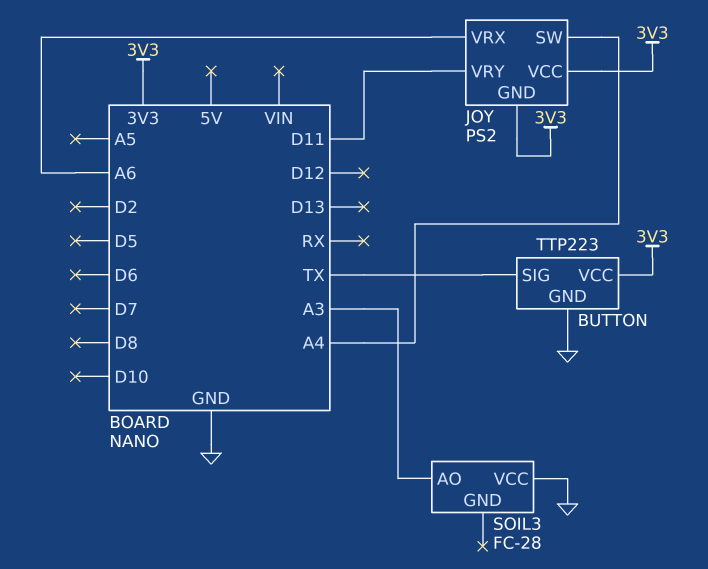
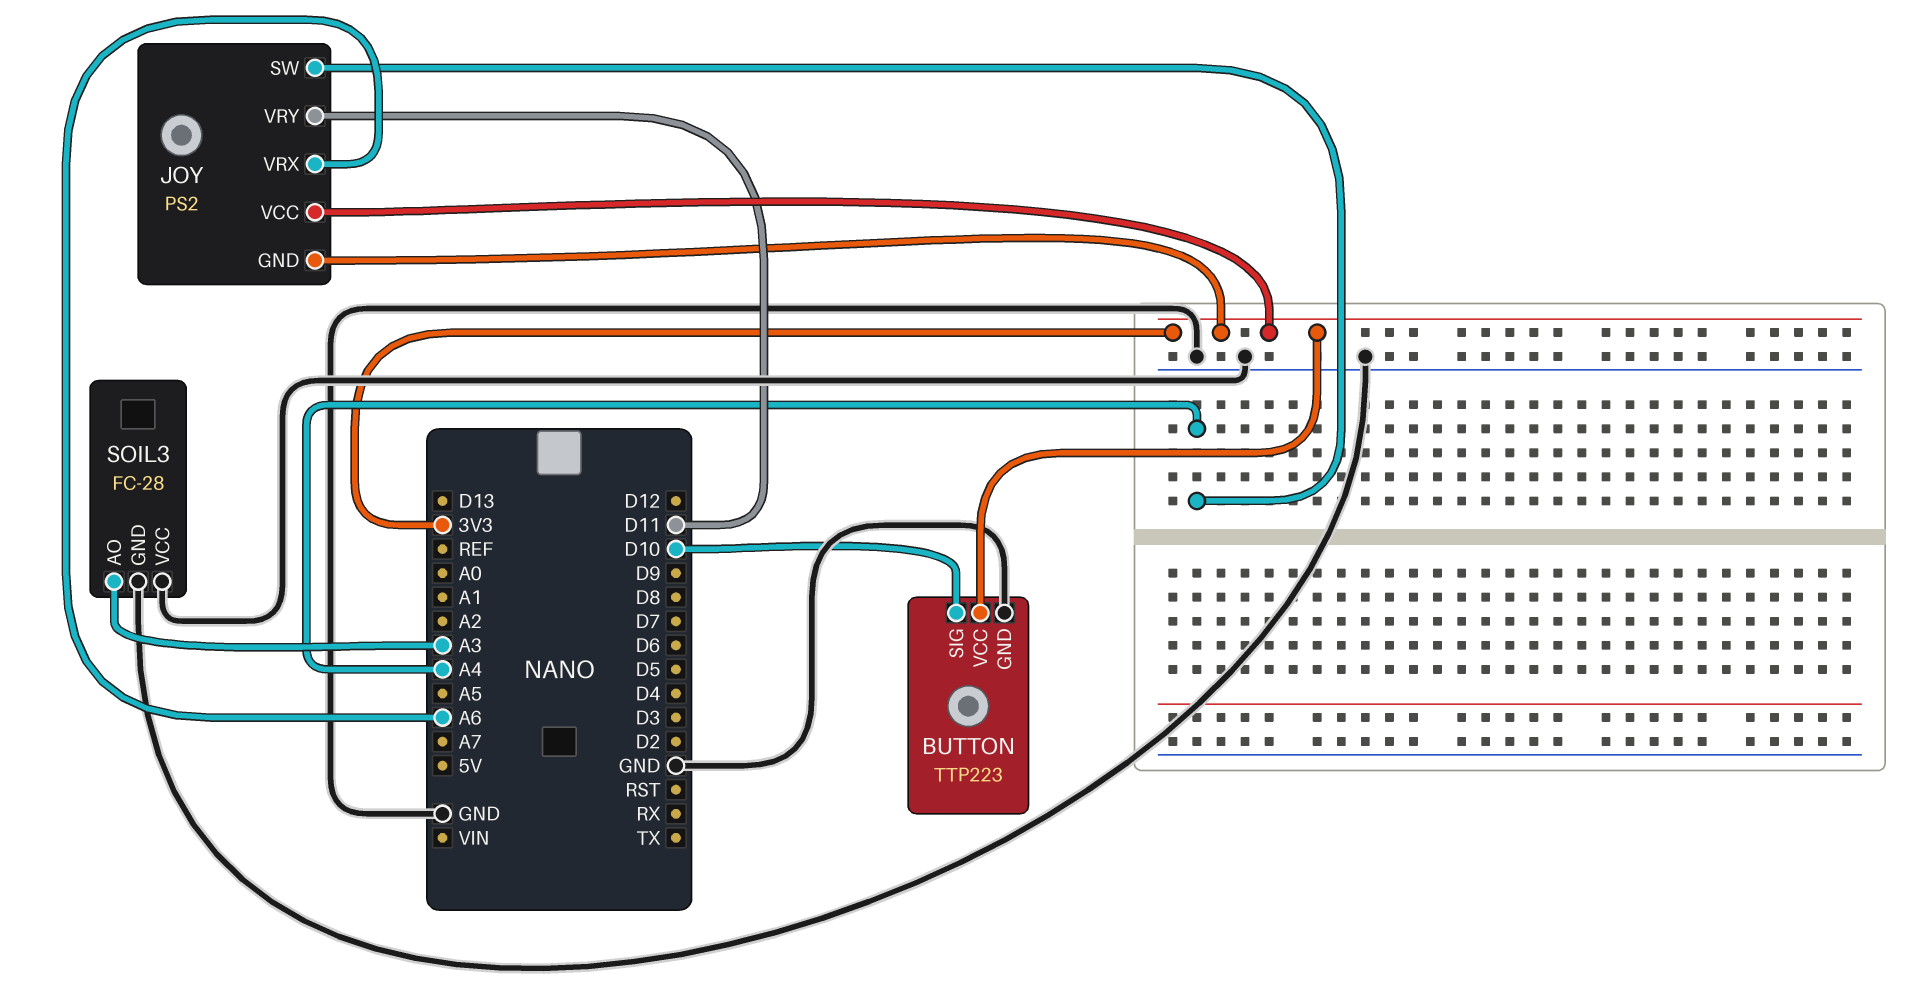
BUTTON pin SIG: TX -> D10
SOIL3 pin GND: none -> GND

